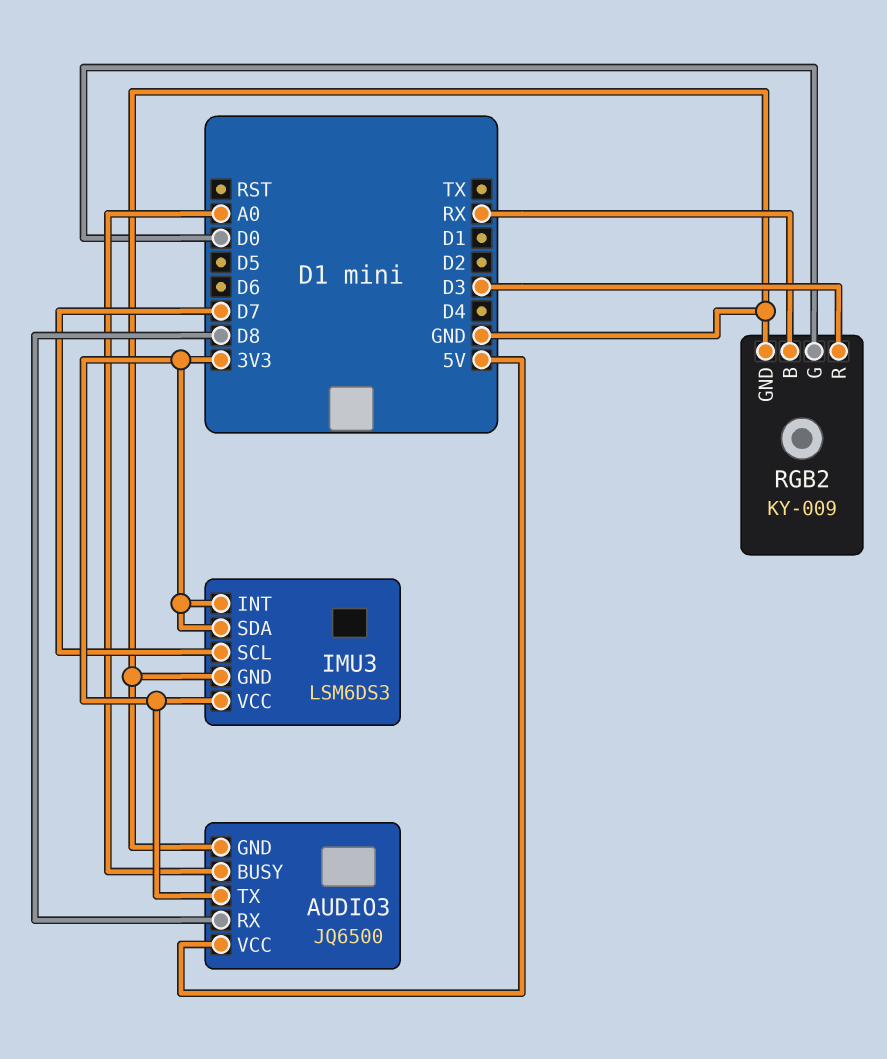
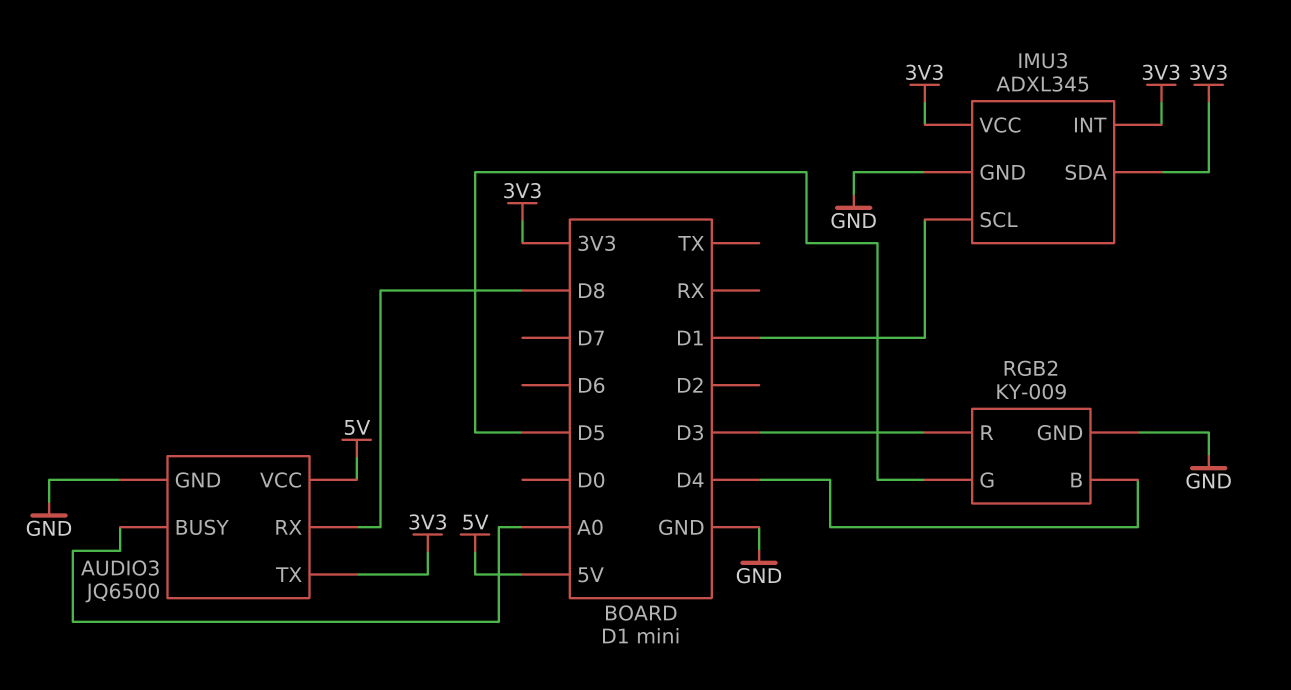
IMU3: LSM6DS3 -> ADXL345
IMU3 pin SCL: D7 -> D1
RGB2 pin B: RX -> D4
RGB2 pin G: D0 -> D5

